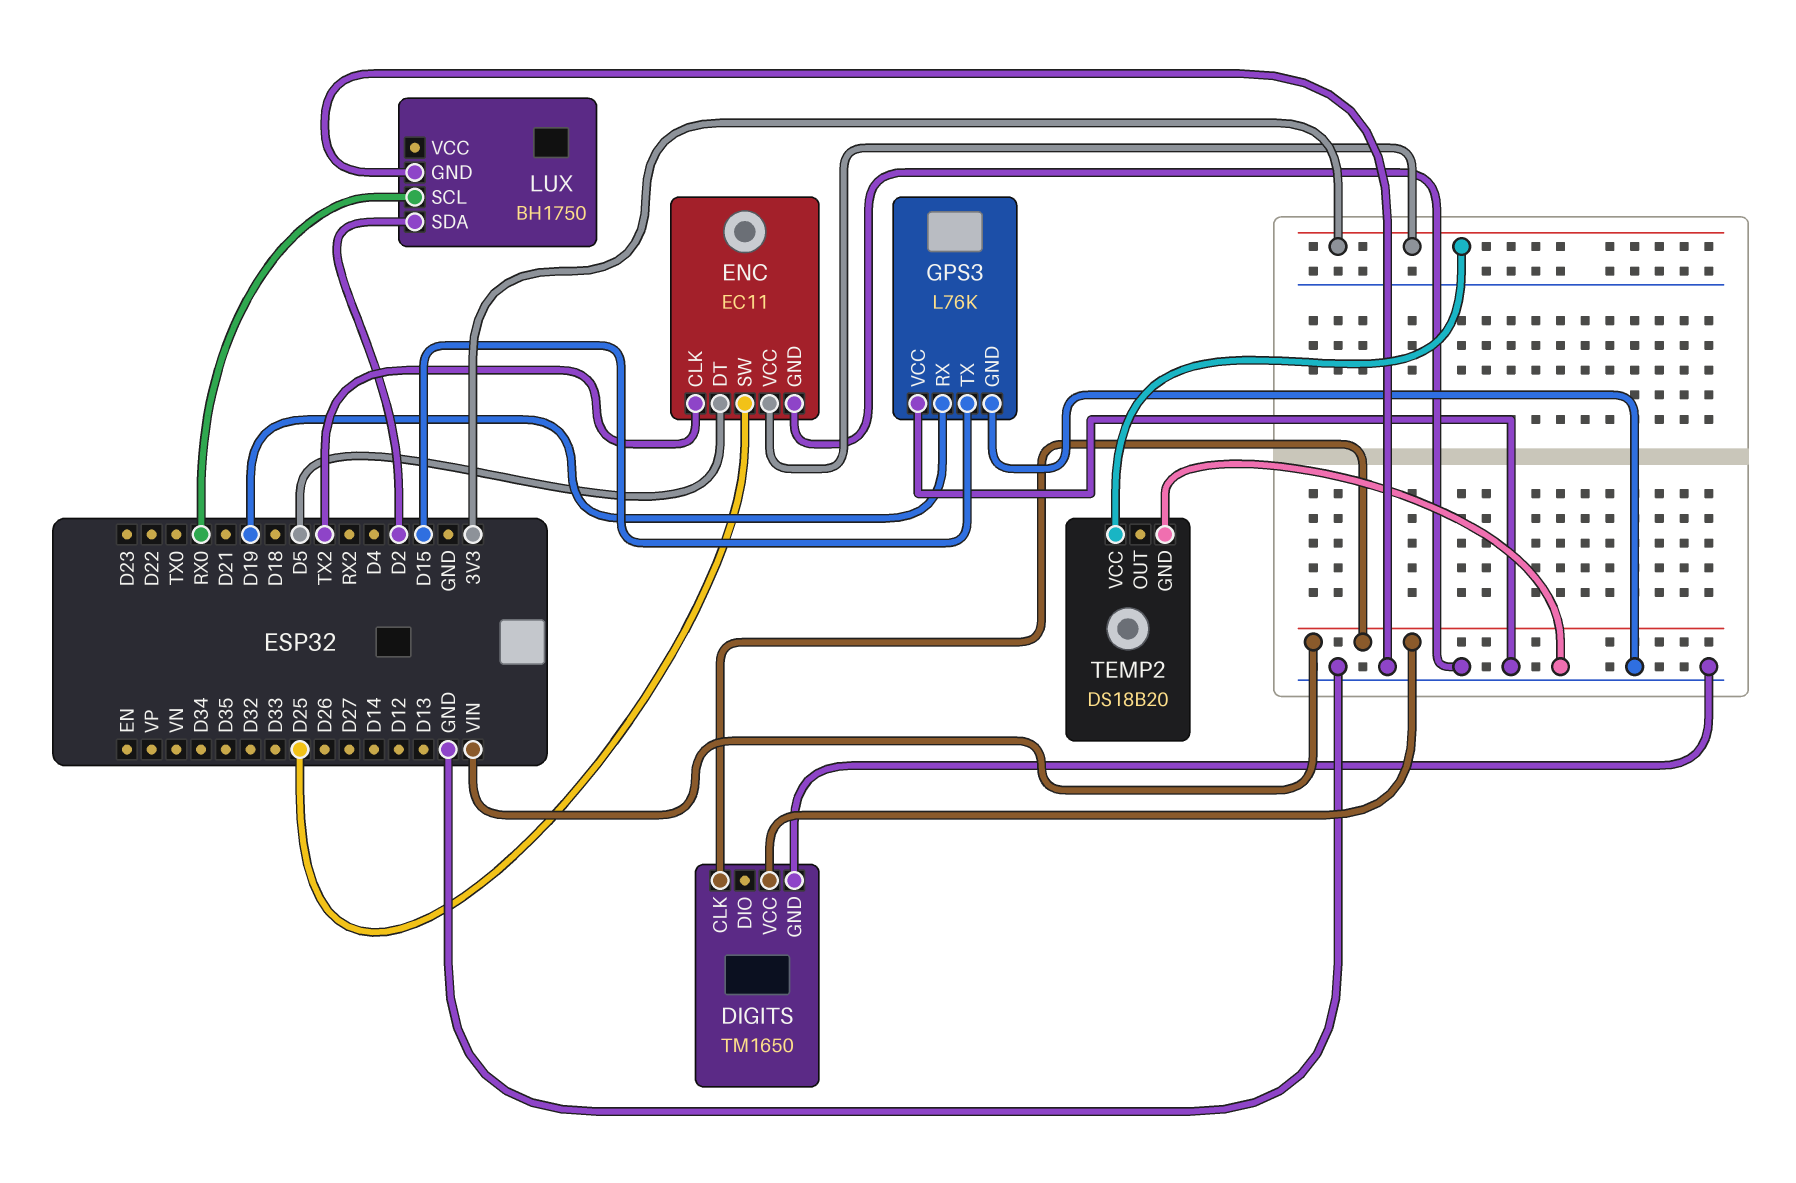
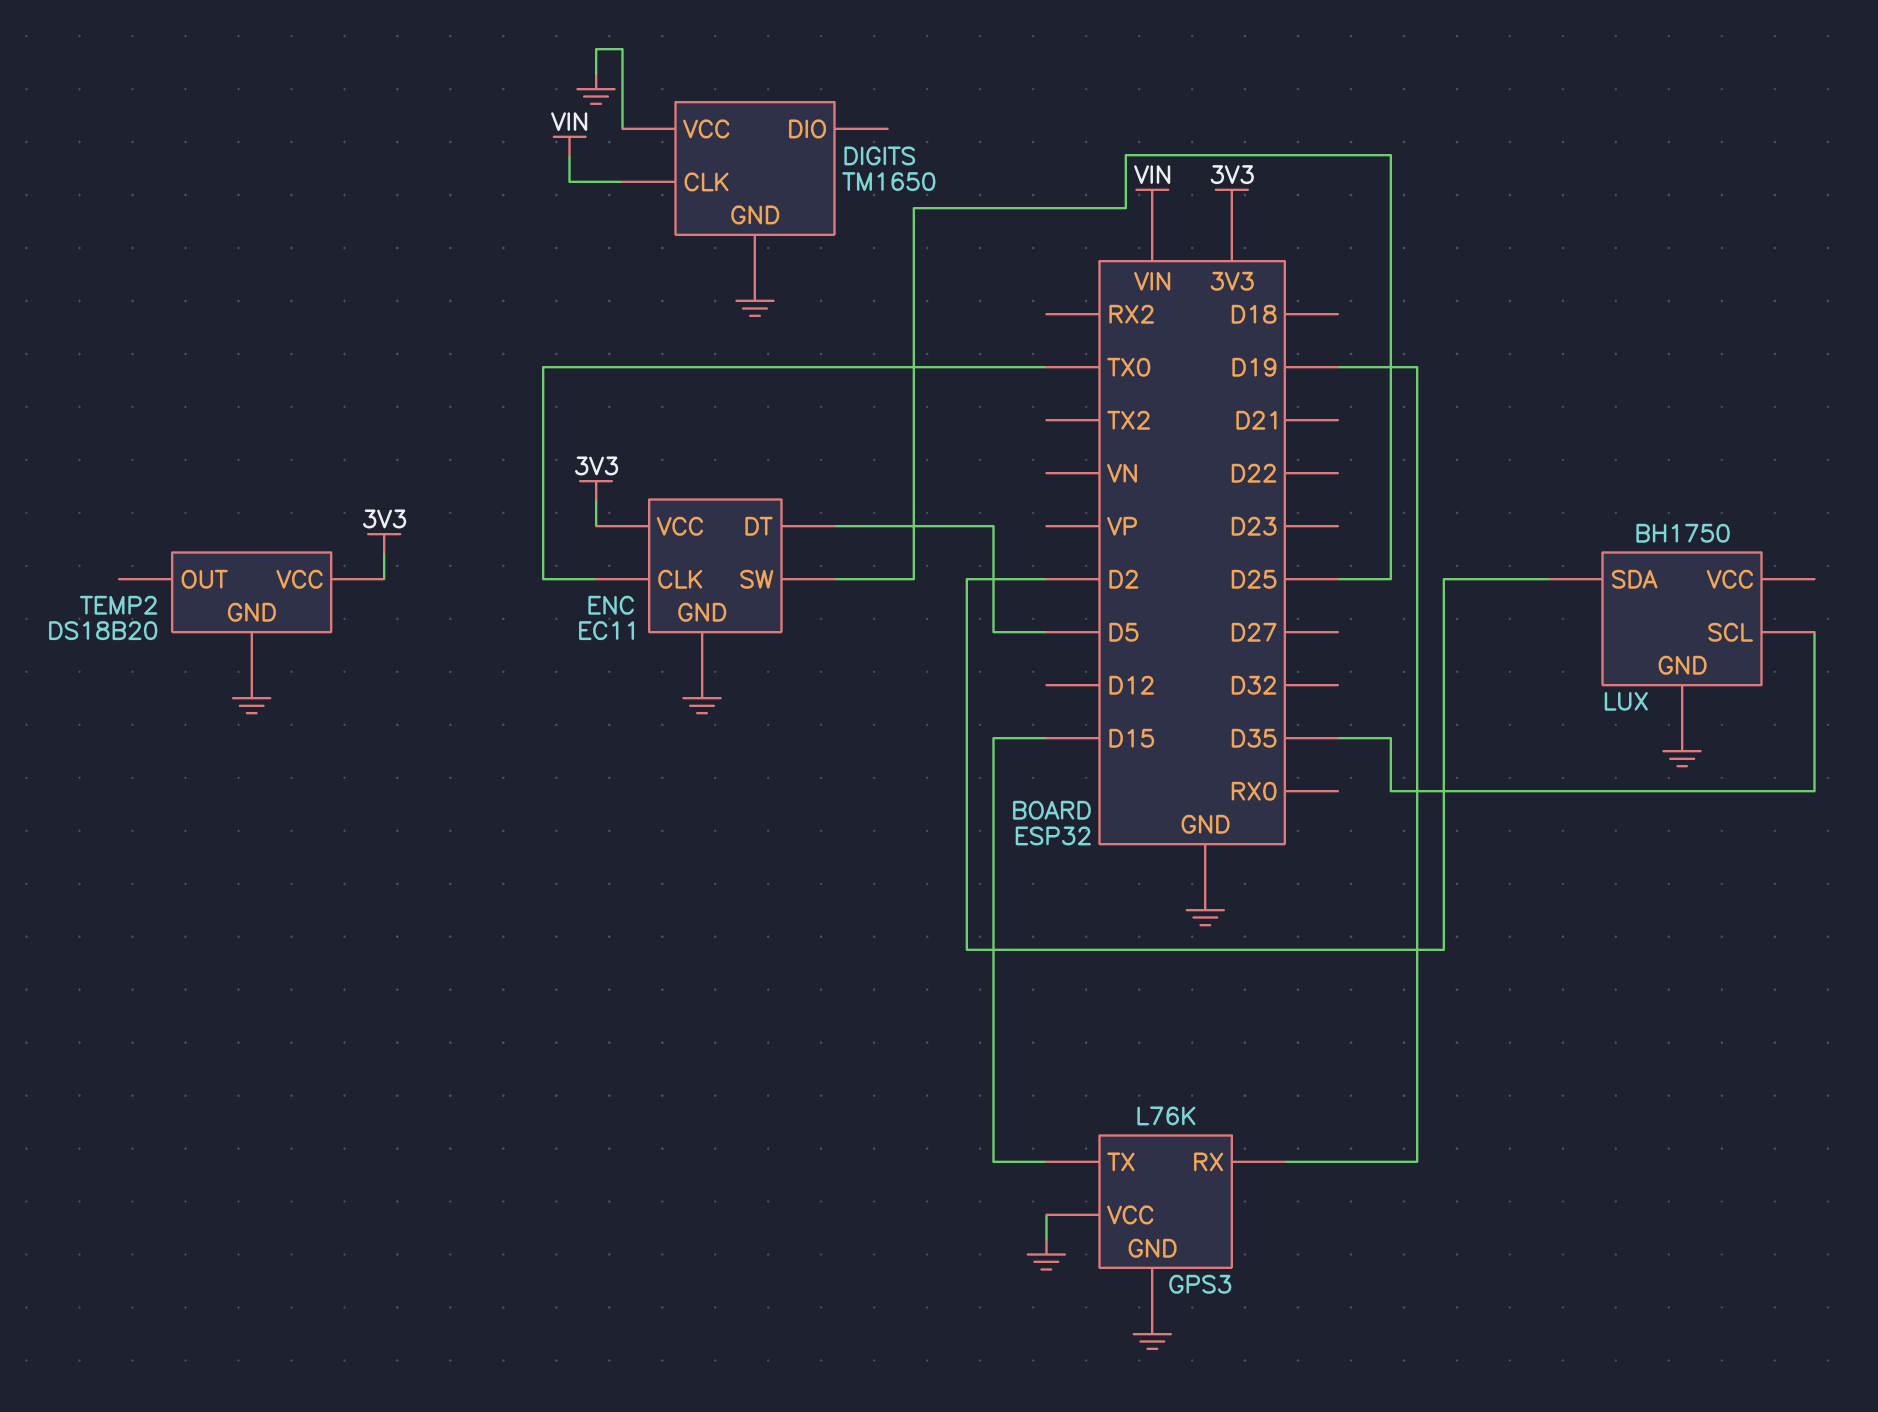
DIGITS pin VCC: VIN -> GND
ENC pin CLK: TX2 -> TX0
LUX pin SCL: RX0 -> D35

